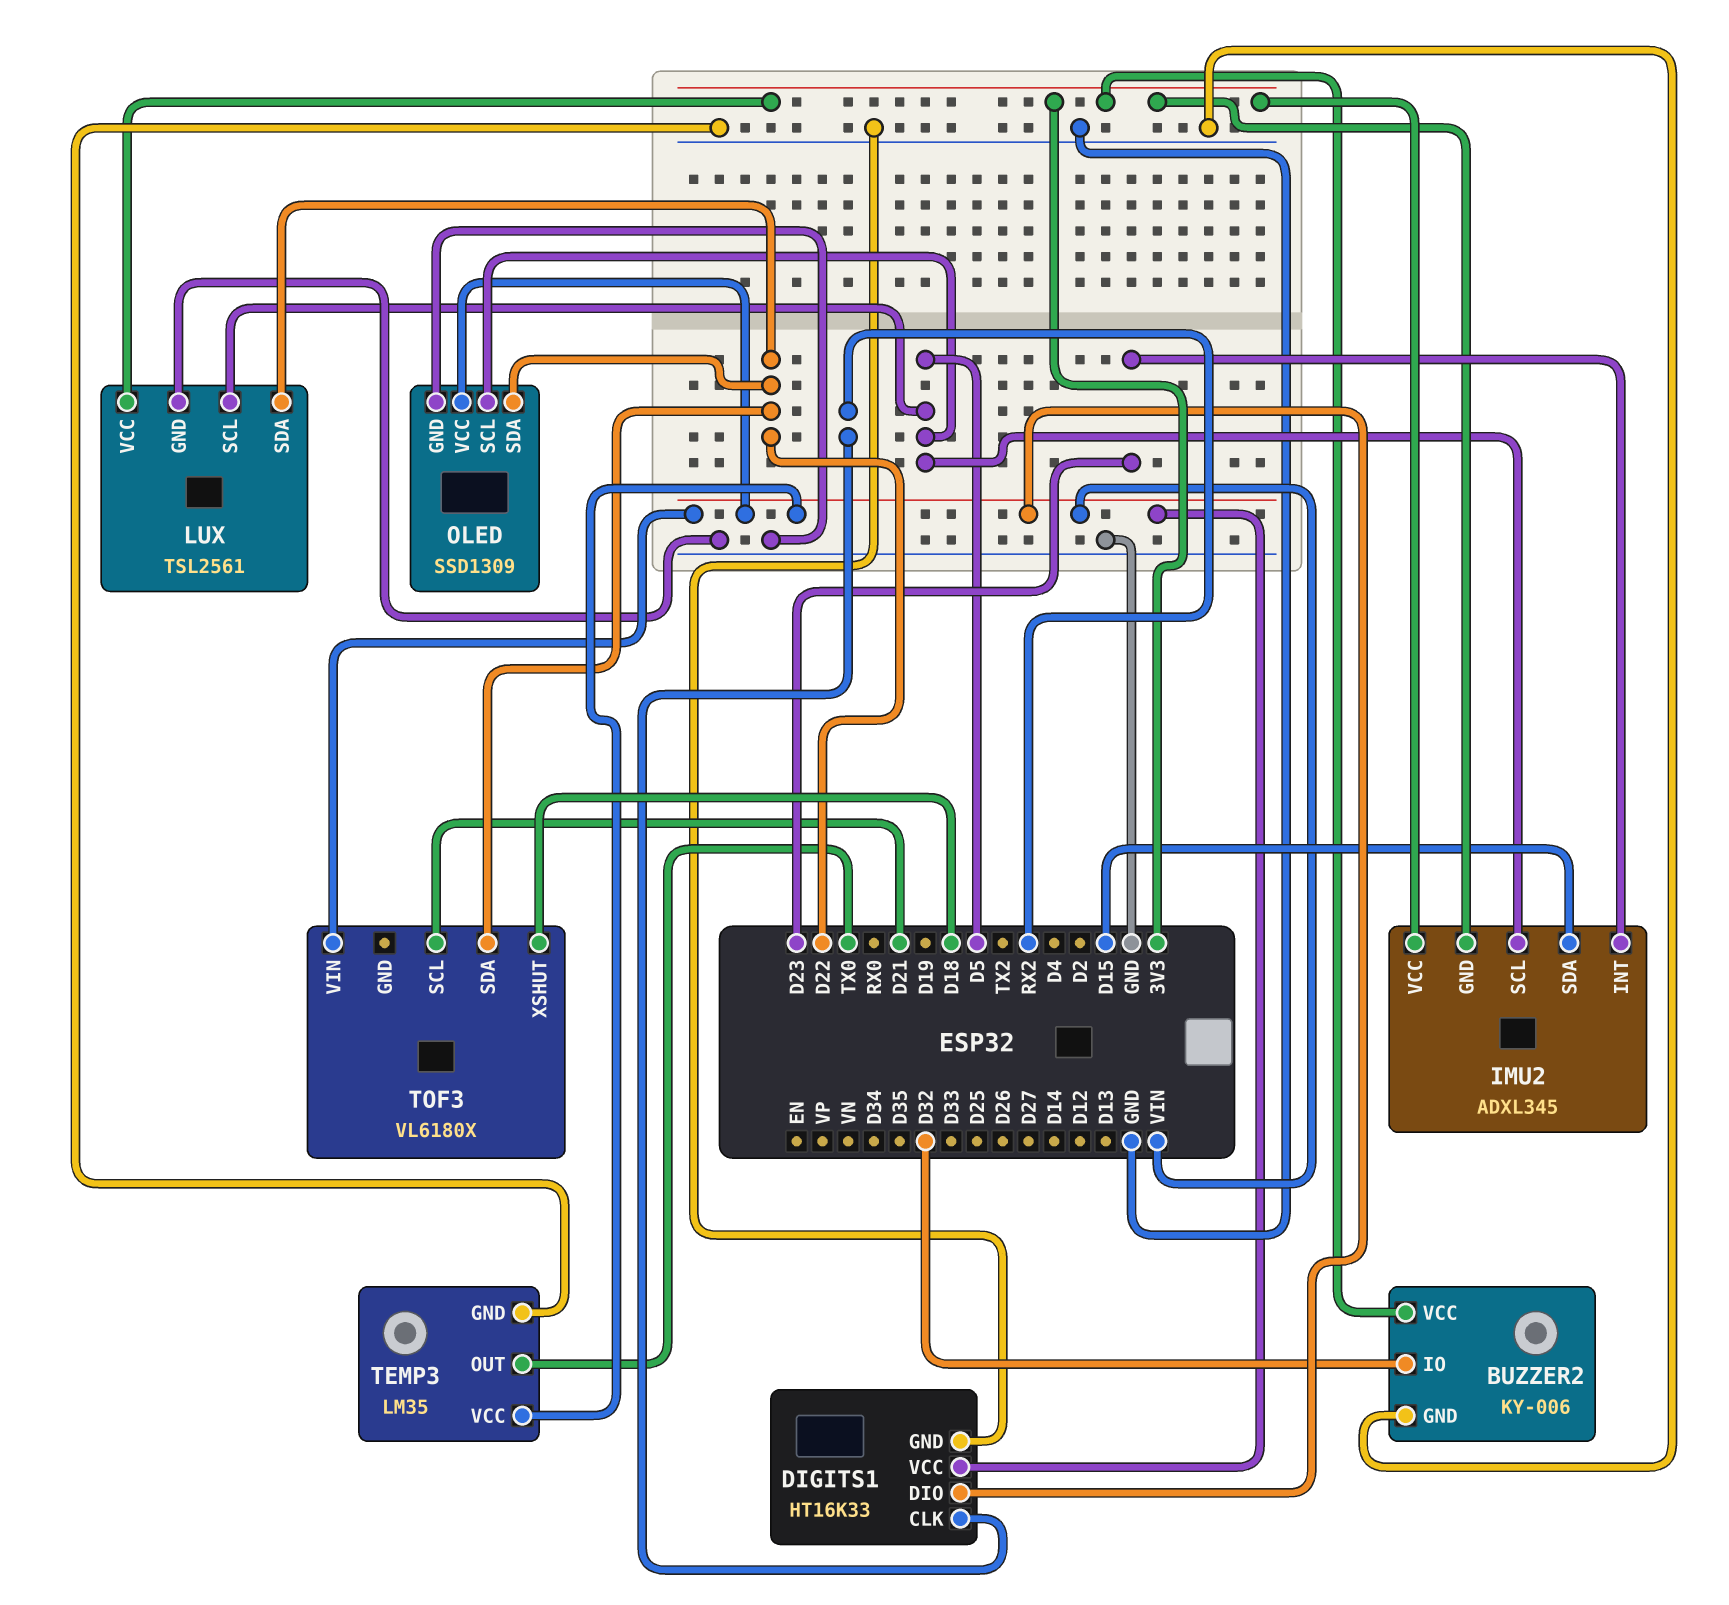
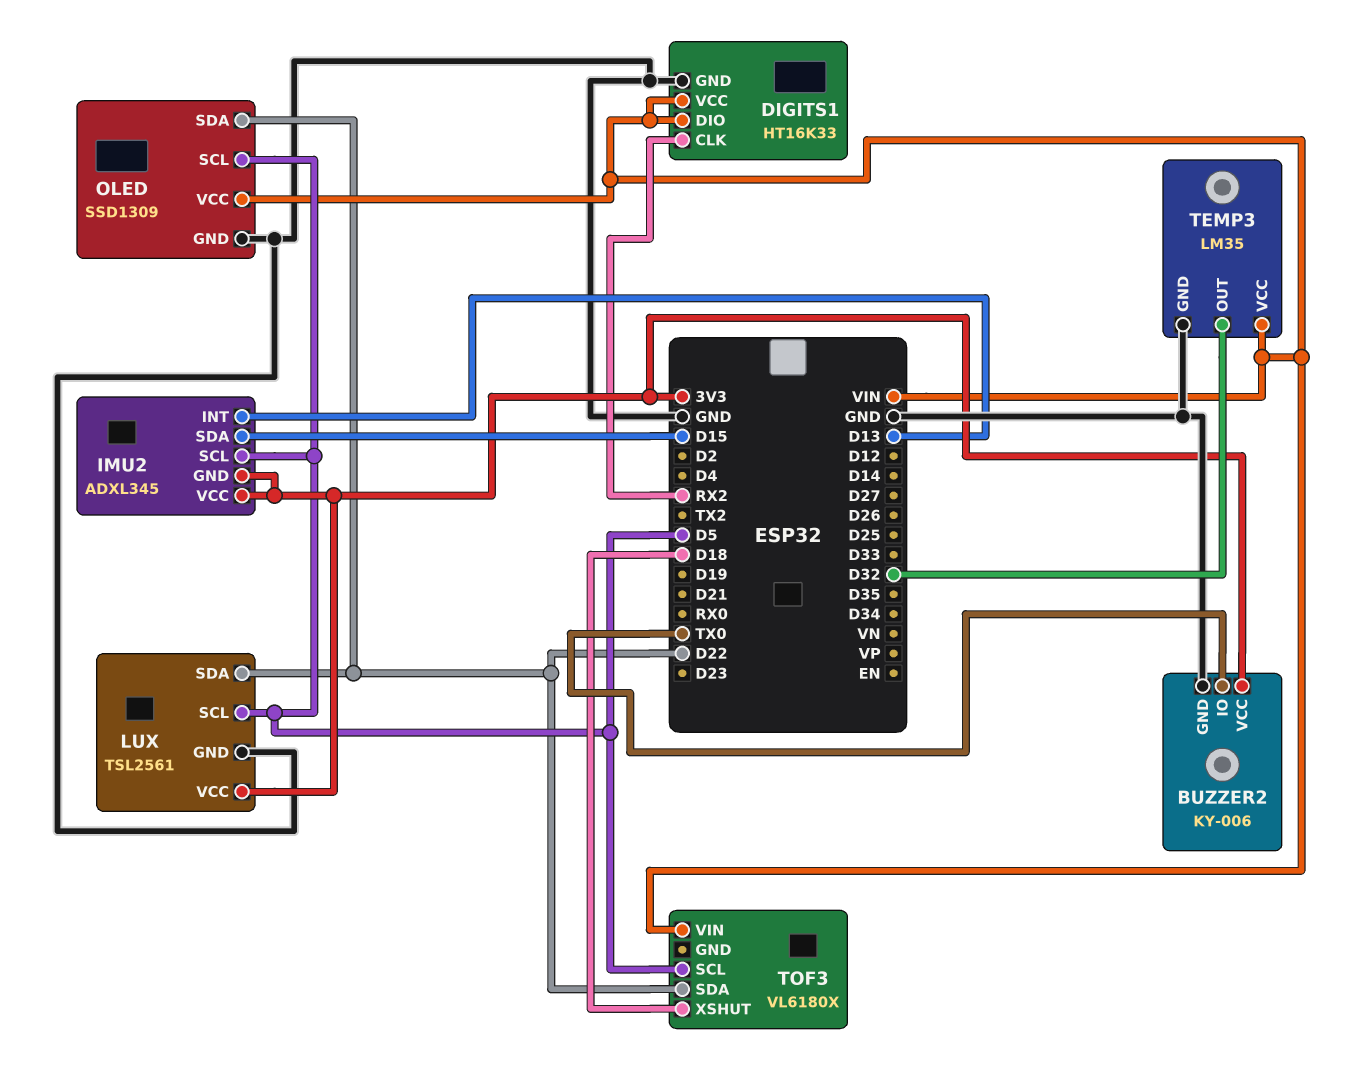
BUZZER2 pin IO: D32 -> TX0
IMU2 pin INT: D23 -> D13
TEMP3 pin OUT: TX0 -> D32
TOF3 pin SCL: D21 -> D5

